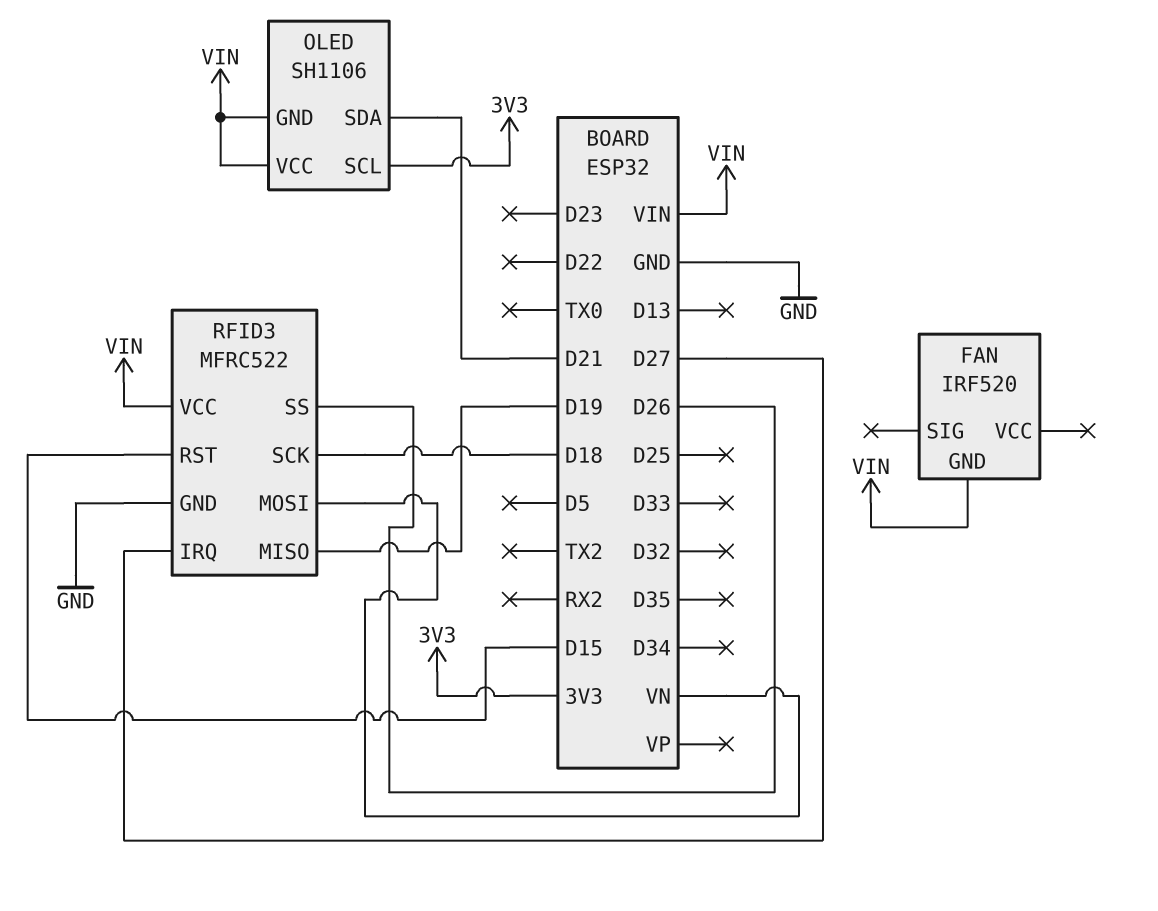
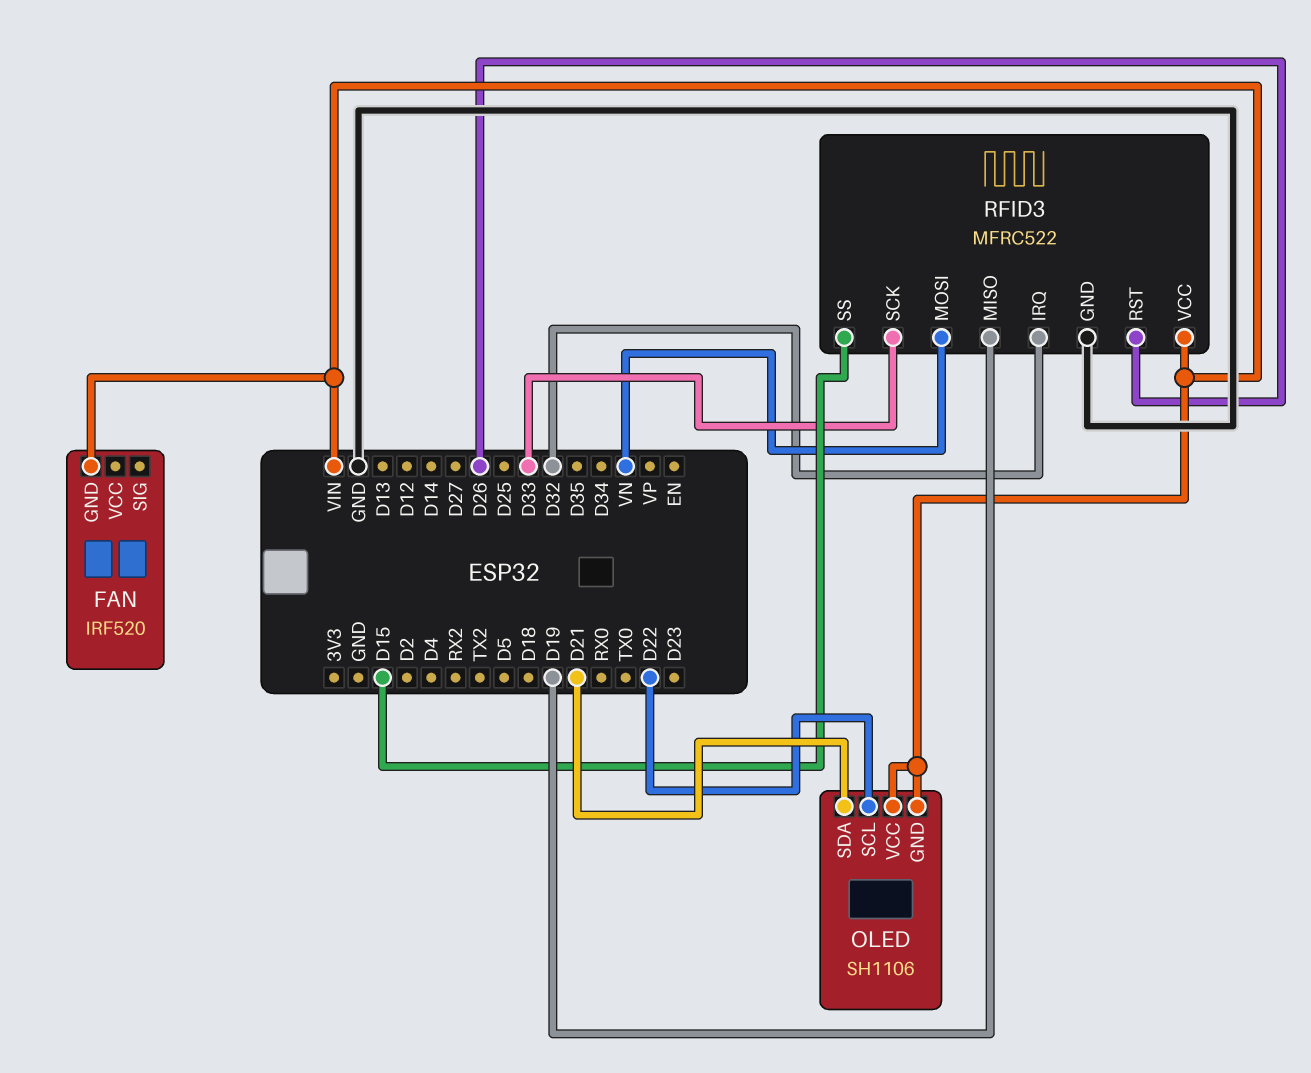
OLED pin SCL: 3V3 -> D22
RFID3 pin IRQ: D27 -> D32
RFID3 pin RST: D15 -> D26
RFID3 pin SCK: D18 -> D33
RFID3 pin SS: D26 -> D15

